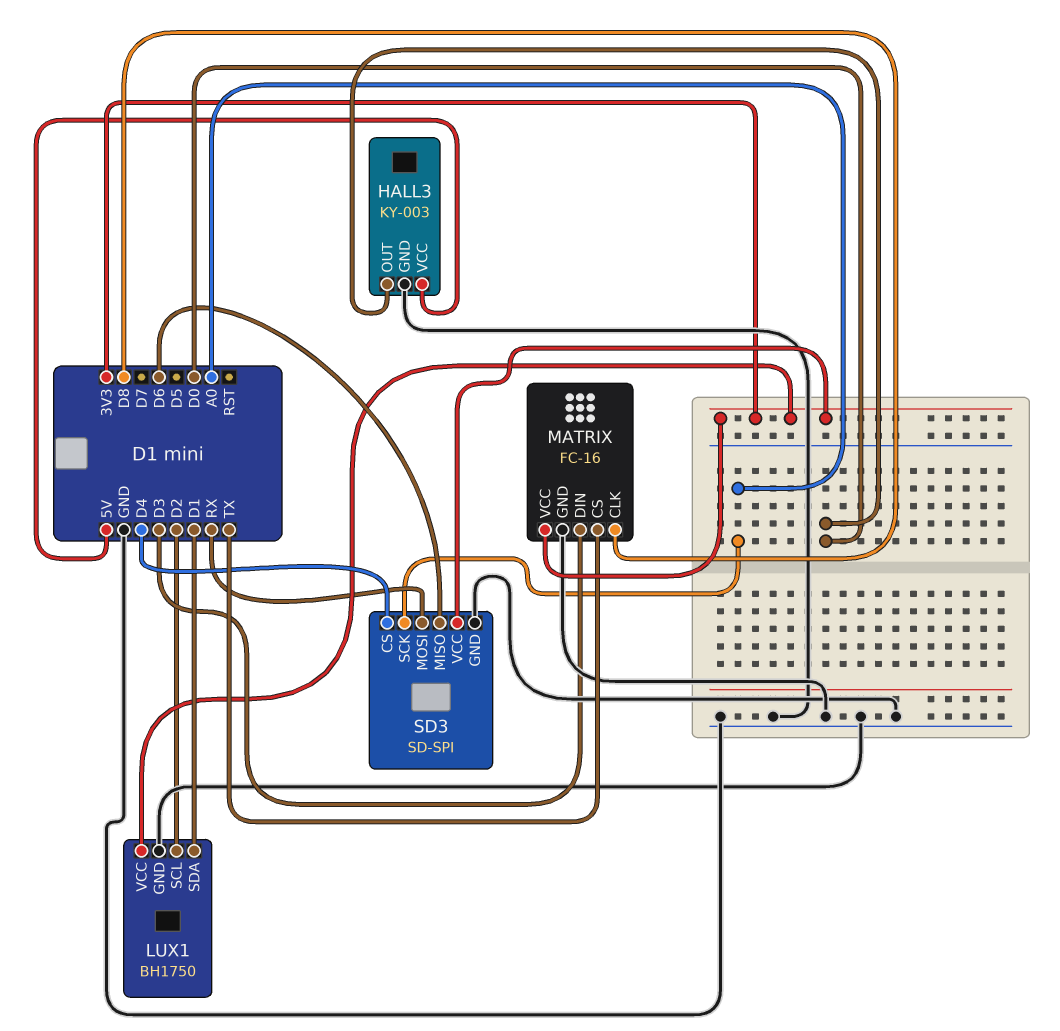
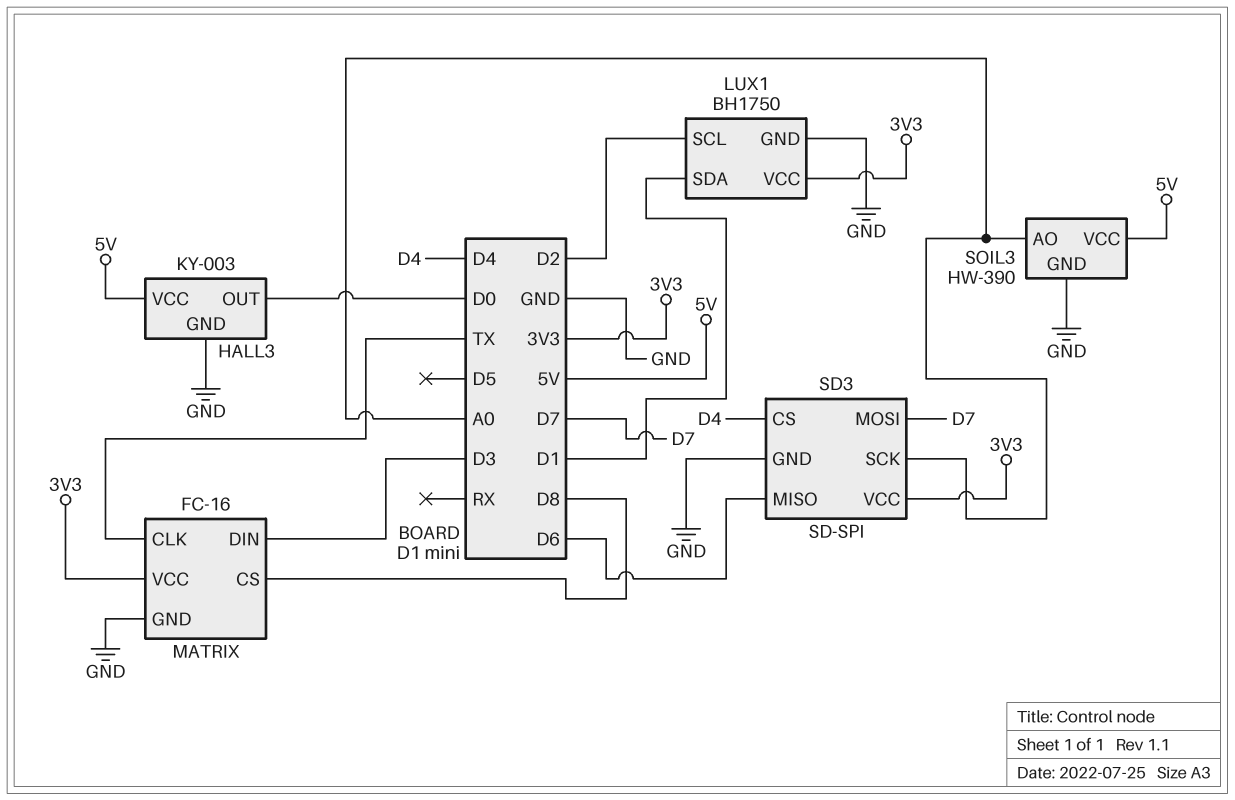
MATRIX pin CLK: D8 -> TX
MATRIX pin CS: TX -> D8
SD3 pin MOSI: RX -> D7
SOIL3: none -> HW-390
SOIL3 pin AO: none -> A0
SOIL3 pin GND: none -> GND
SOIL3 pin VCC: none -> 5V

